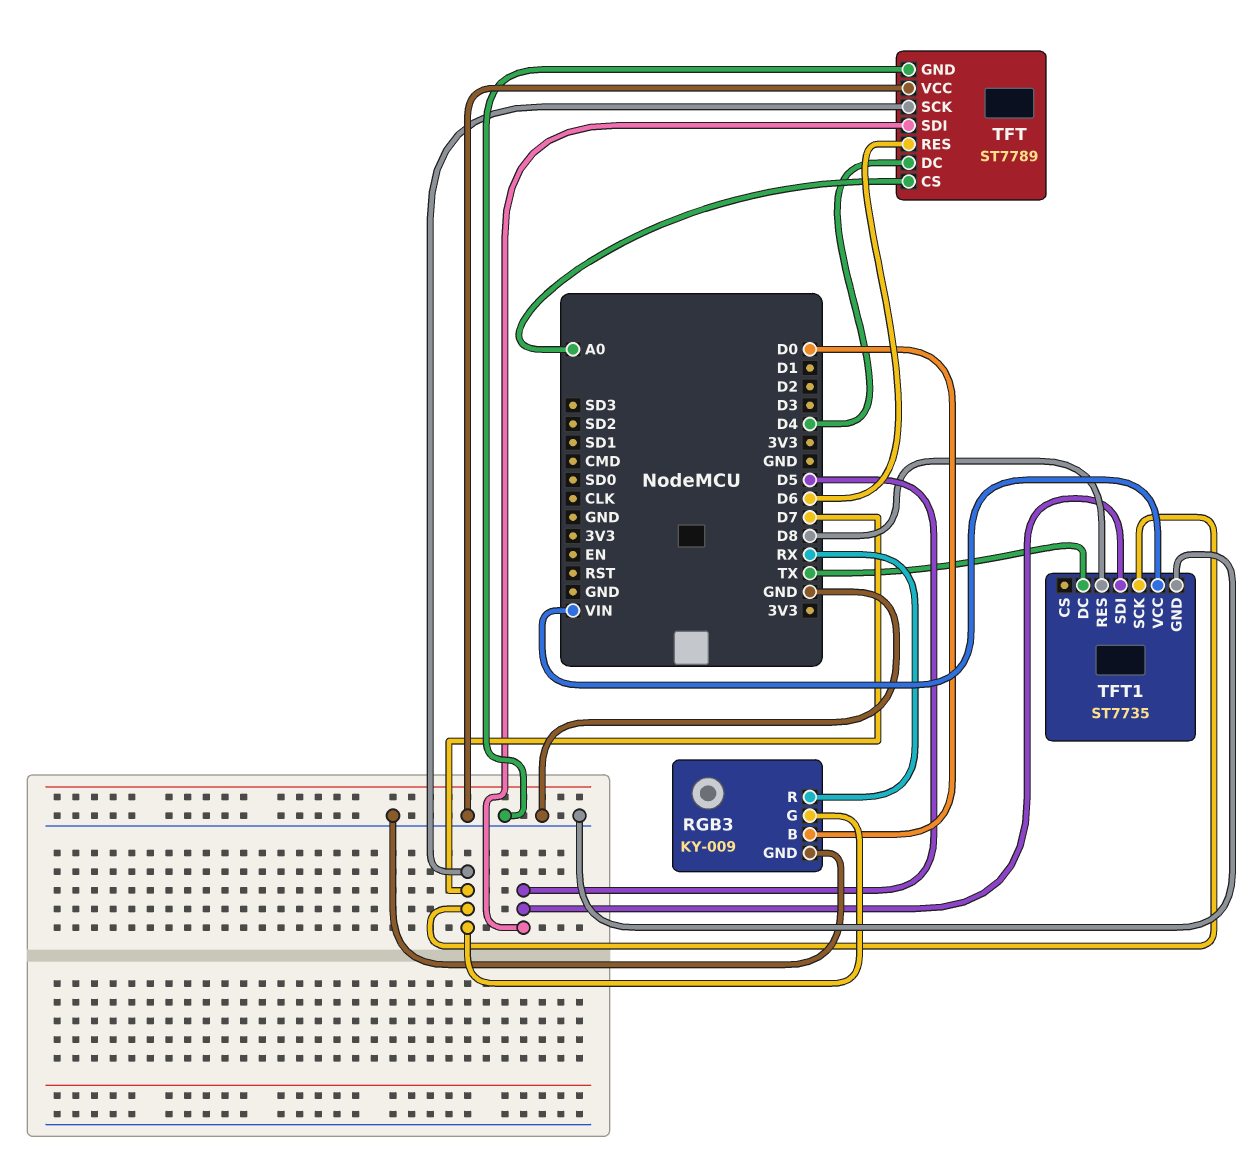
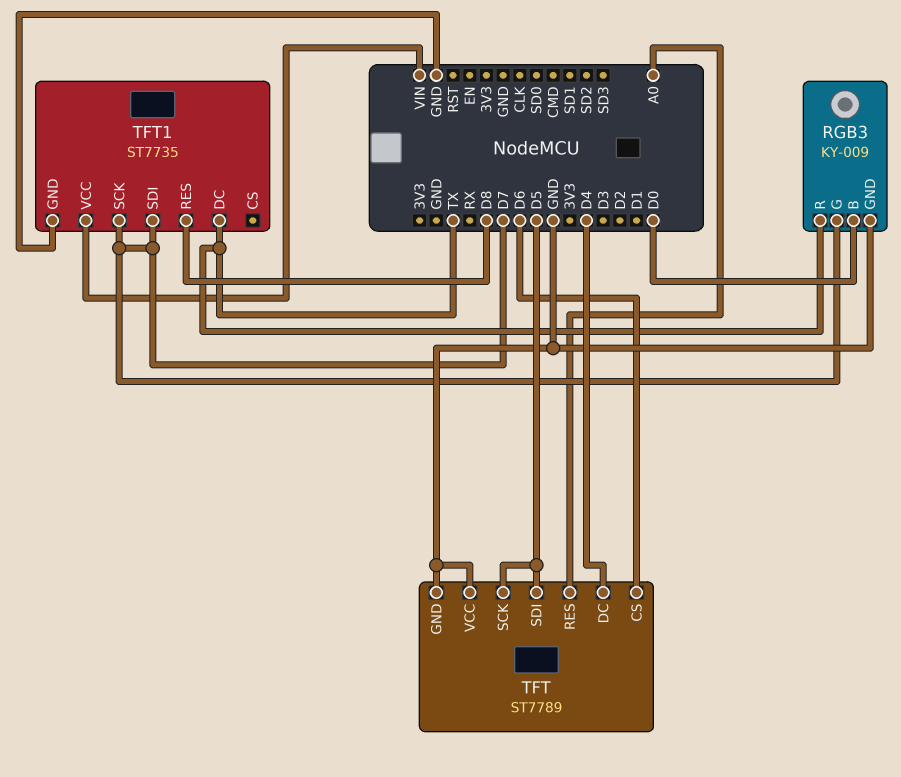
RGB3 pin R: RX -> TX
TFT pin CS: A0 -> D6
TFT pin RES: D6 -> A0
TFT pin SCK: D7 -> D5
TFT1 pin SDI: D5 -> D7

